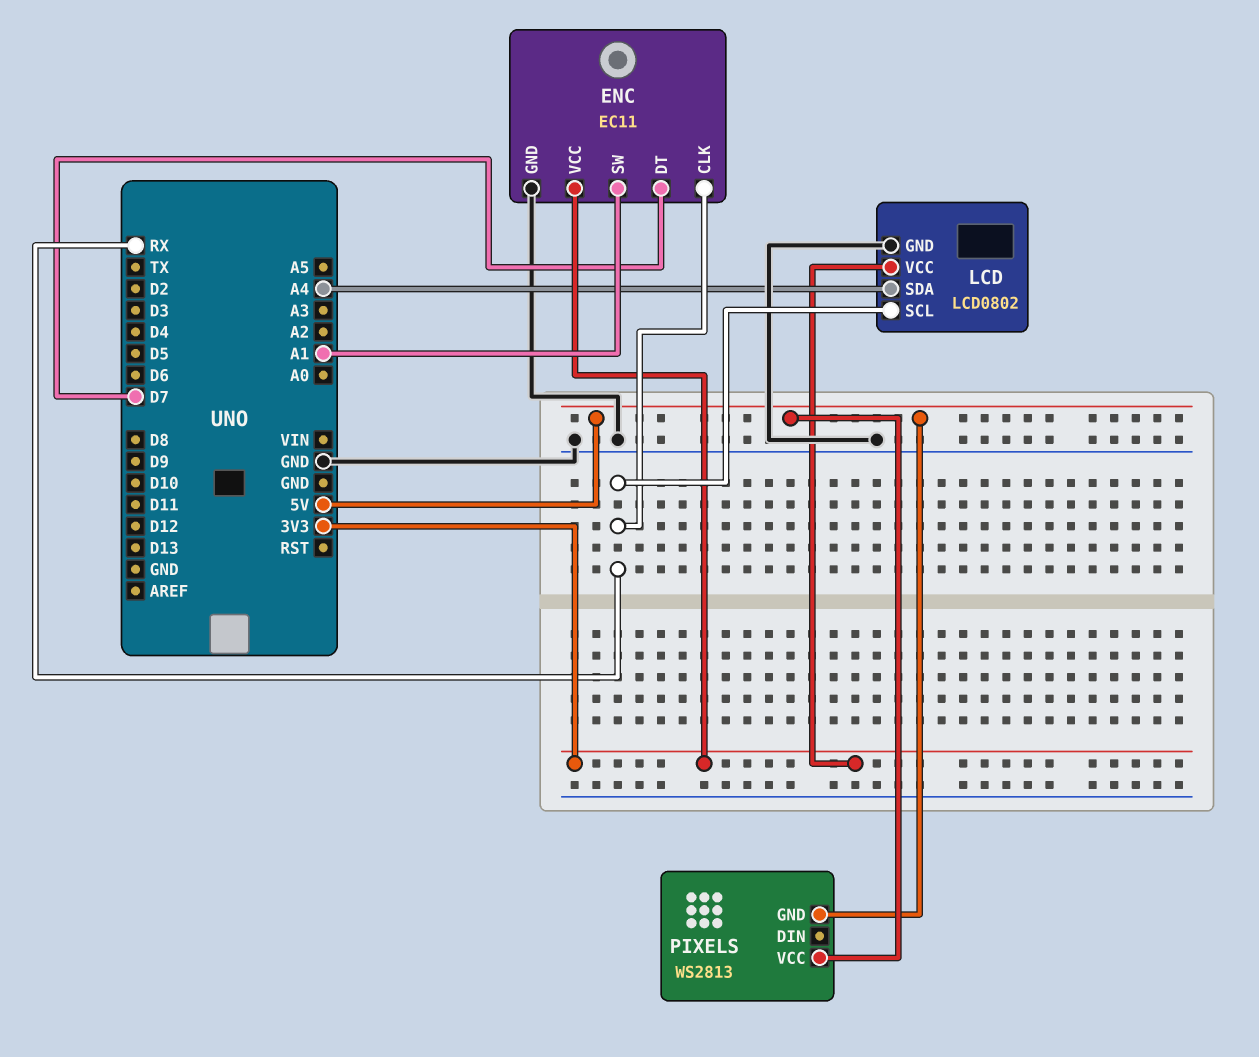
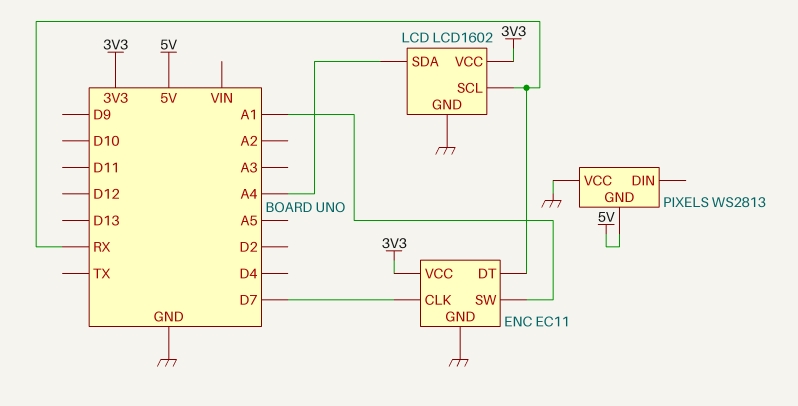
ENC pin CLK: RX -> D7
ENC pin DT: D7 -> RX
LCD: LCD0802 -> LCD1602
PIXELS pin VCC: 5V -> GND

